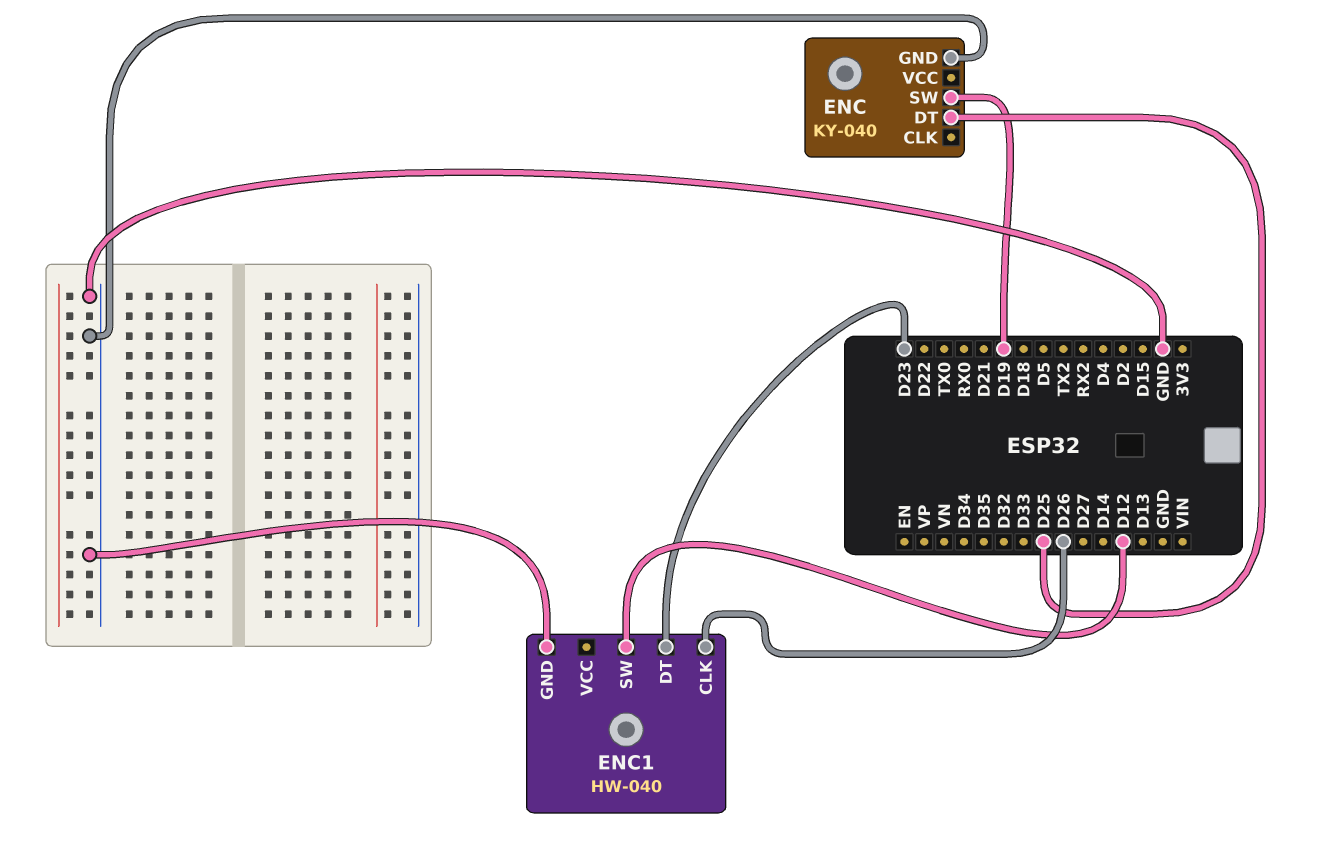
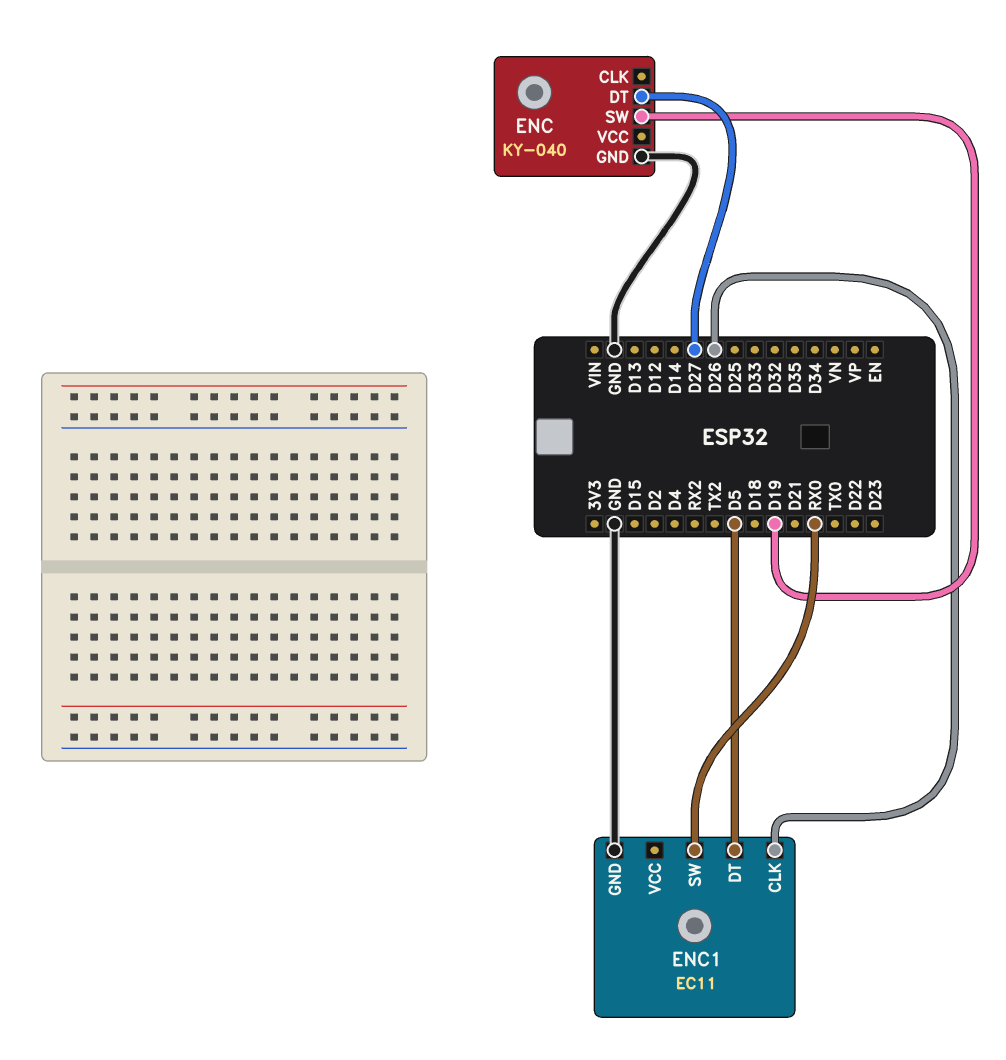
ENC pin DT: D25 -> D27
ENC1: HW-040 -> EC11
ENC1 pin DT: D23 -> D5
ENC1 pin SW: D12 -> RX0

